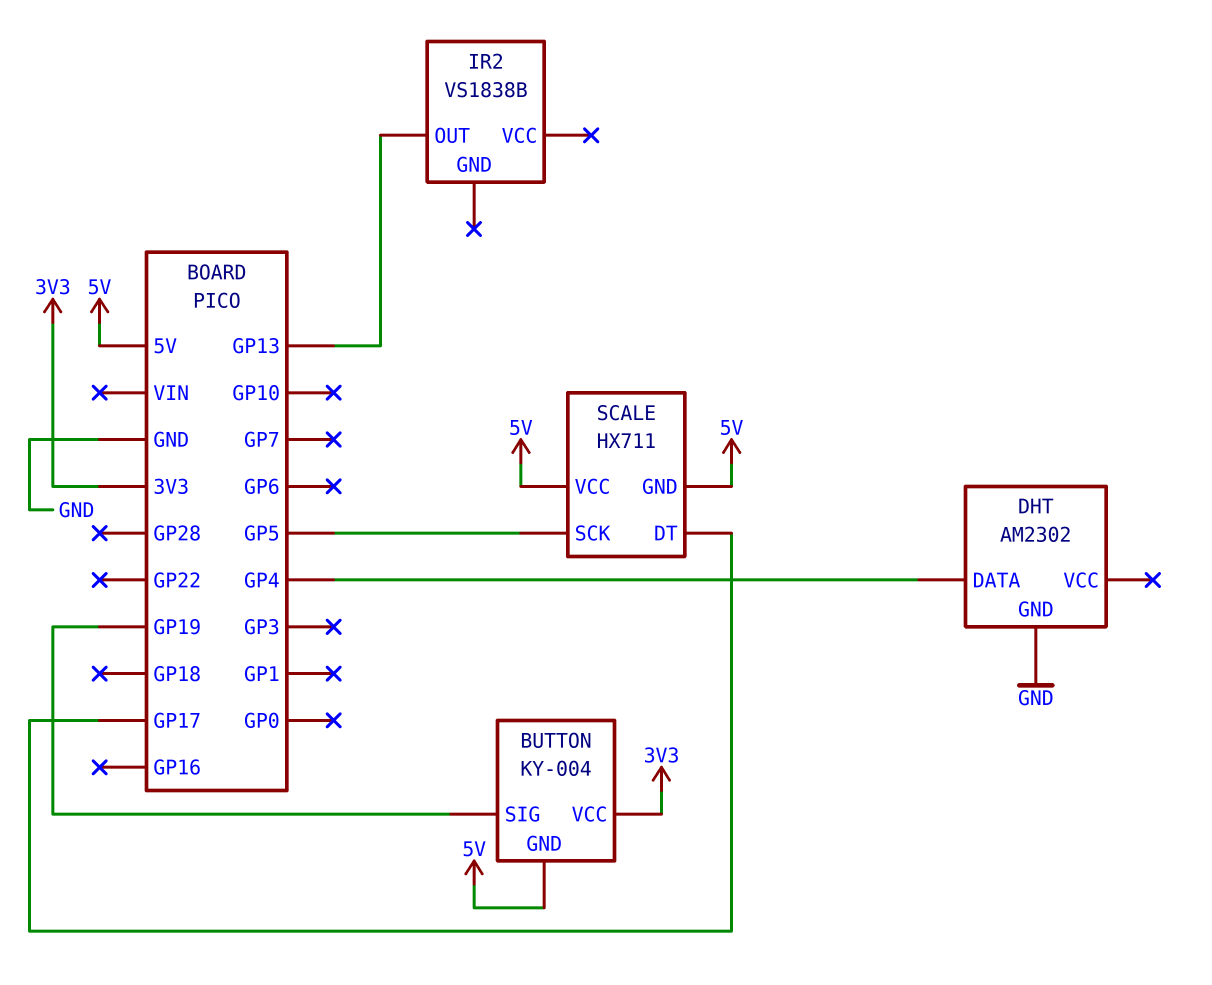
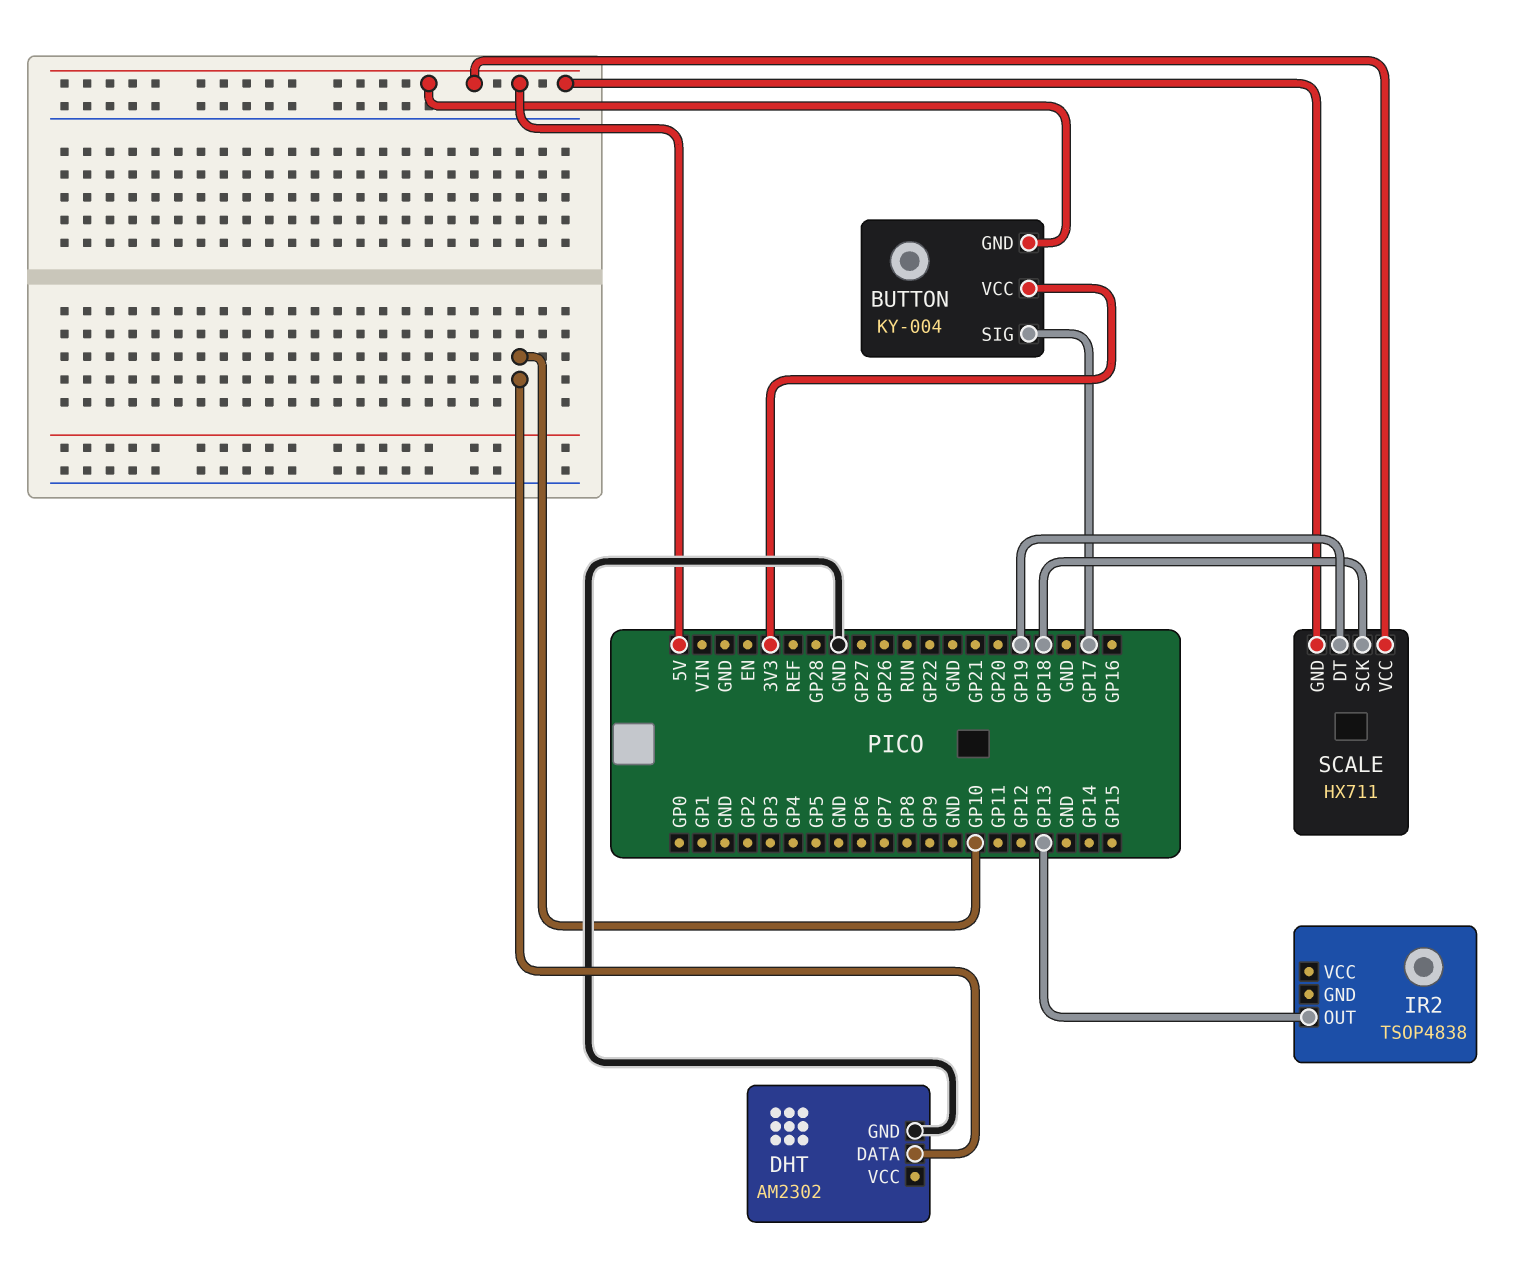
BUTTON pin SIG: GP19 -> GP17
DHT pin DATA: GP4 -> GP10
IR2: VS1838B -> TSOP4838
SCALE pin DT: GP17 -> GP19
SCALE pin SCK: GP5 -> GP18

